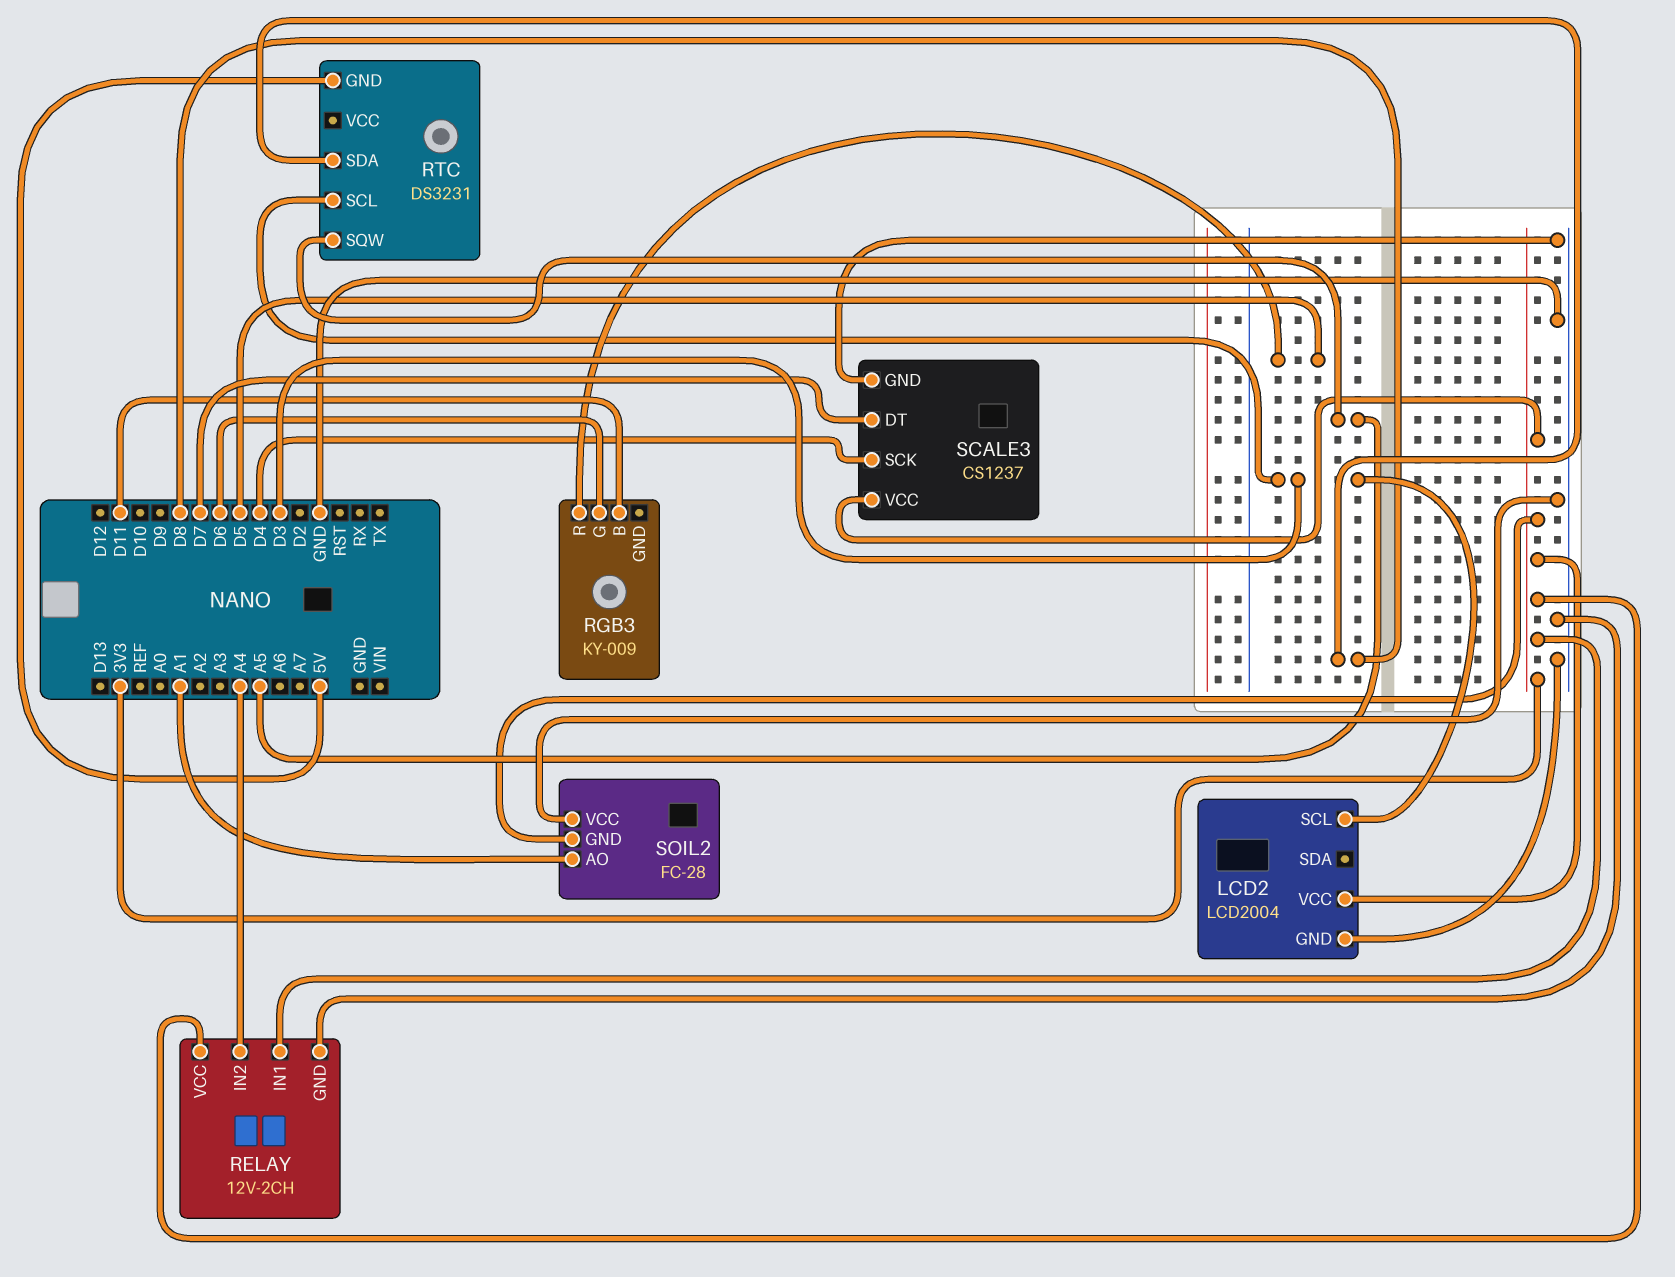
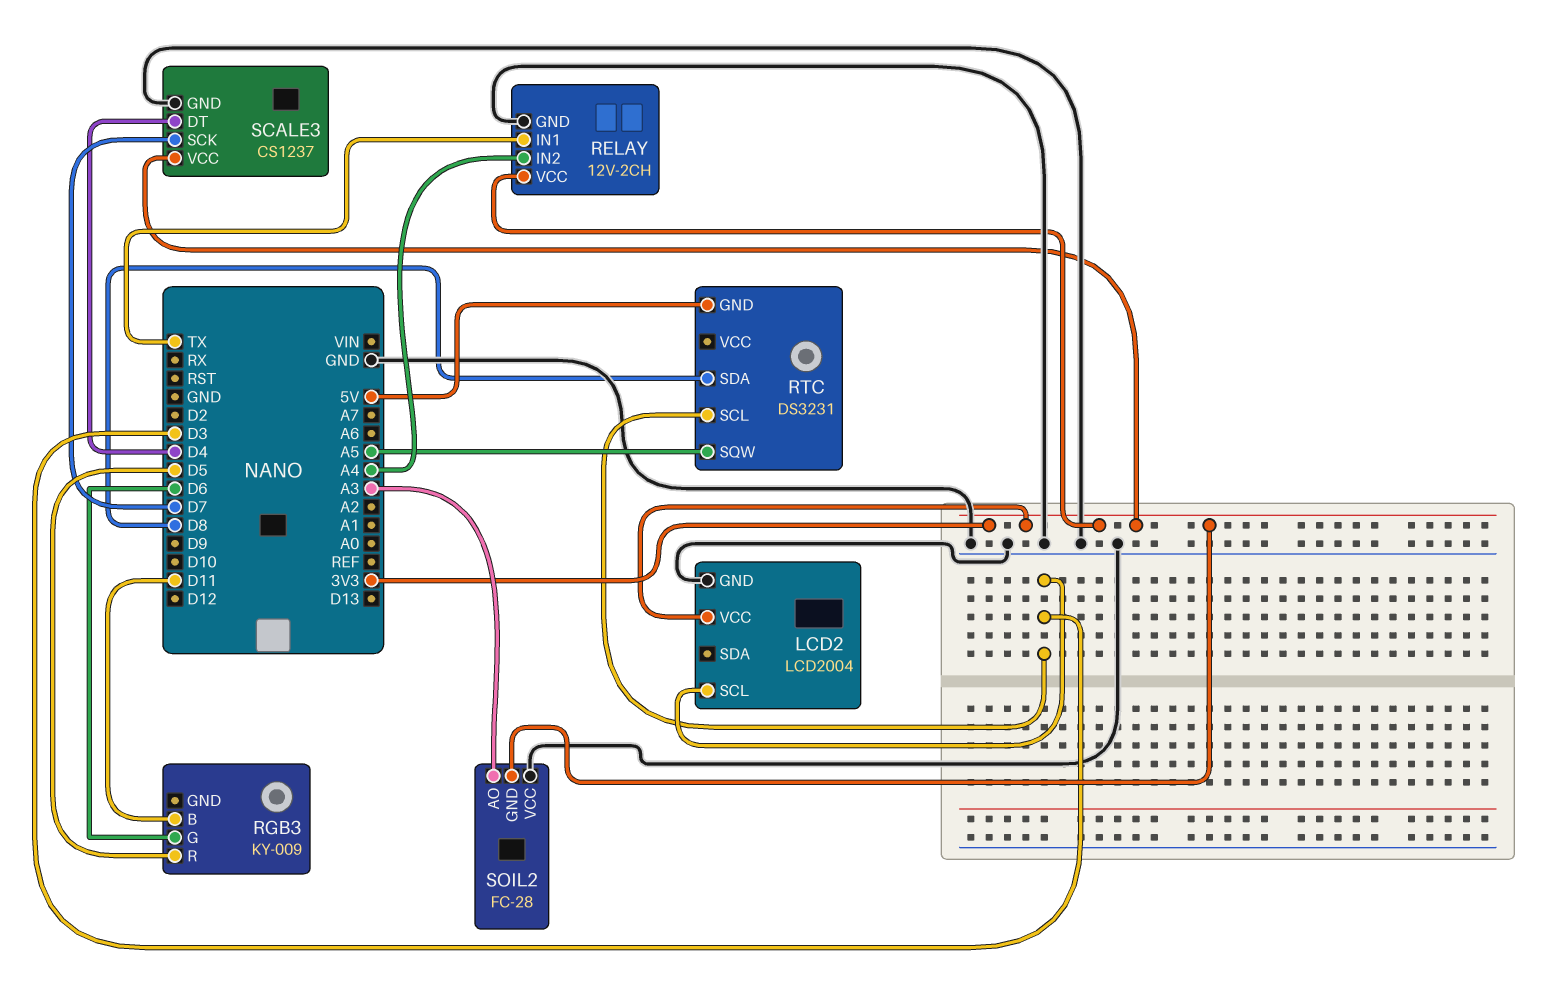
RELAY pin IN1: 3V3 -> TX
SCALE3 pin DT: D7 -> D4
SCALE3 pin SCK: D4 -> D7
SOIL2 pin AO: A1 -> A3

